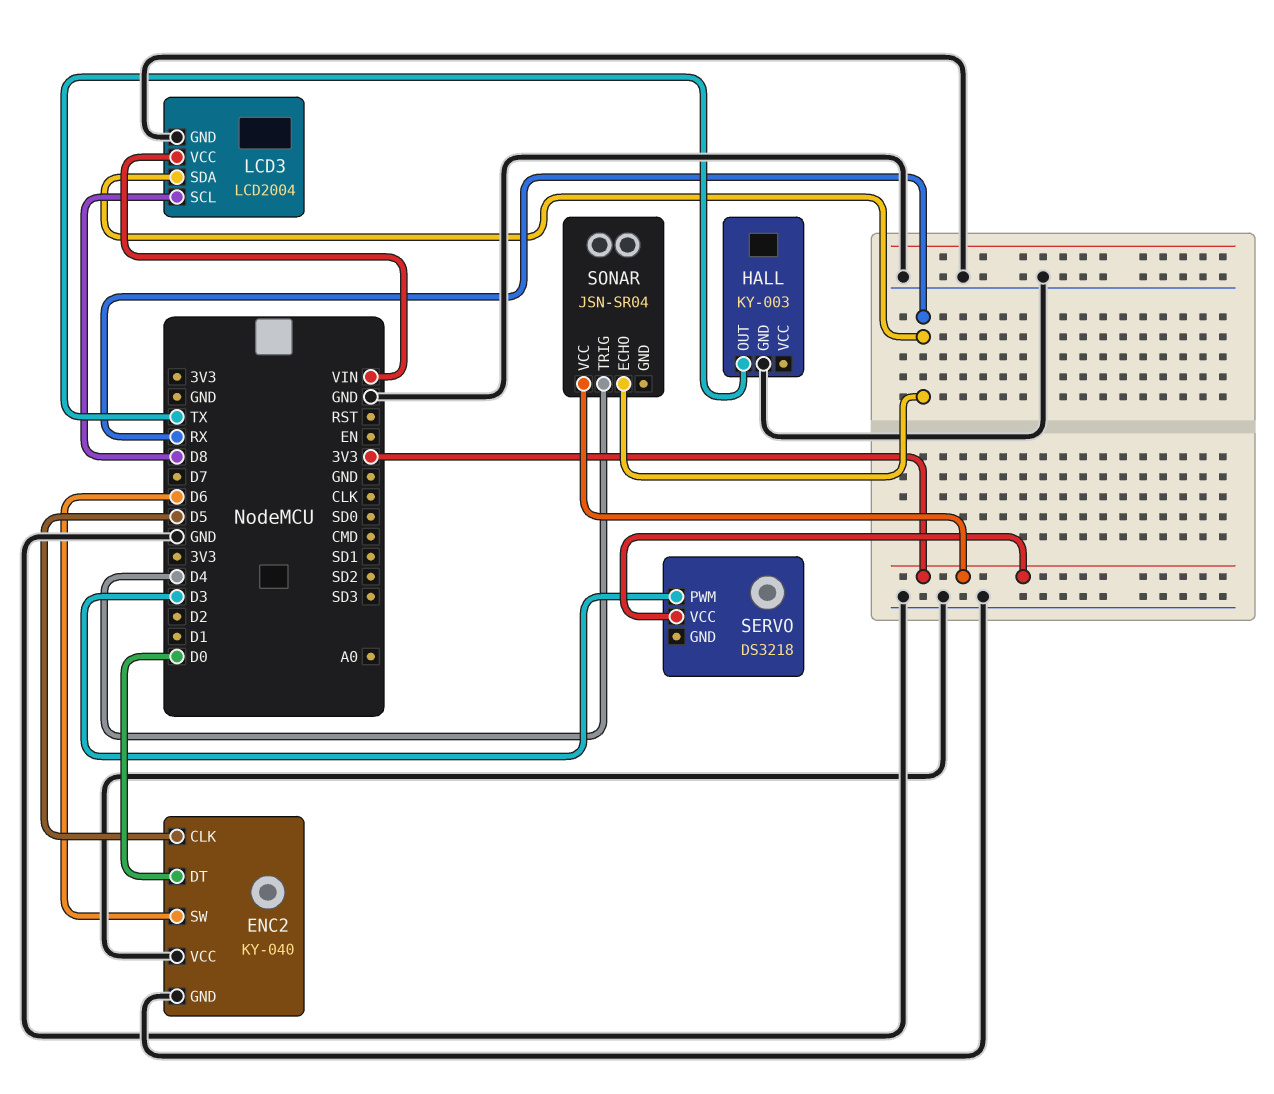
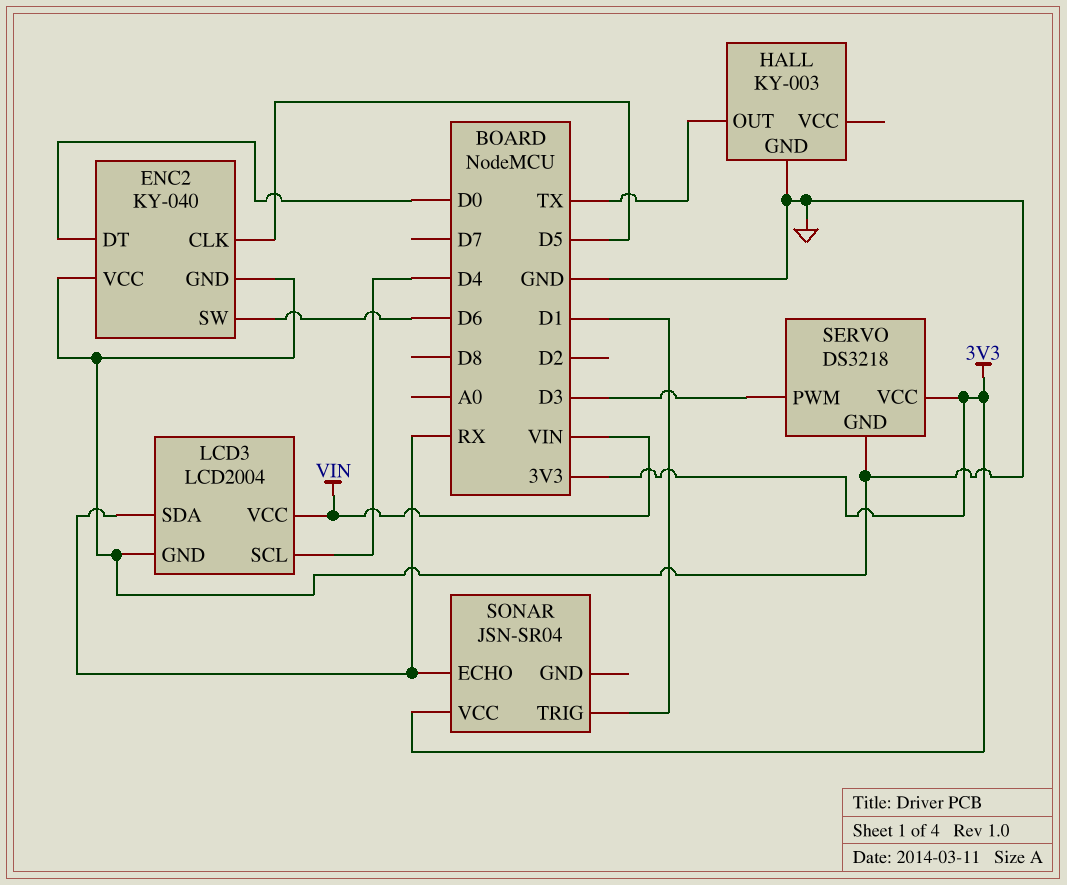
LCD3 pin SCL: D8 -> D4
SERVO pin GND: none -> GND
SONAR pin TRIG: D4 -> D1

